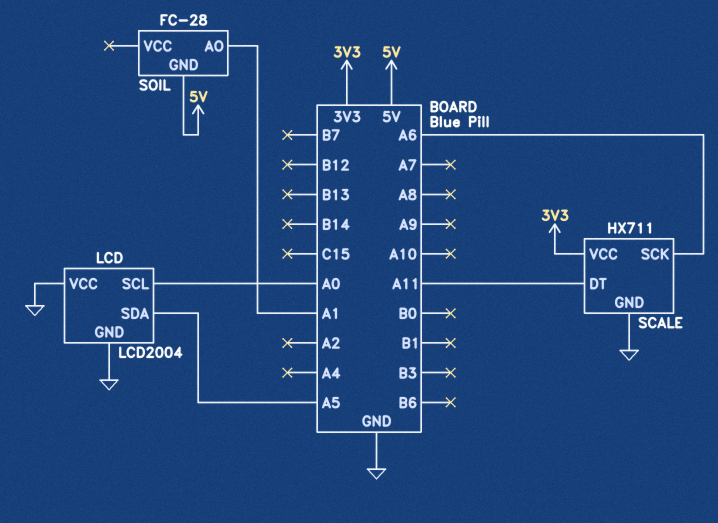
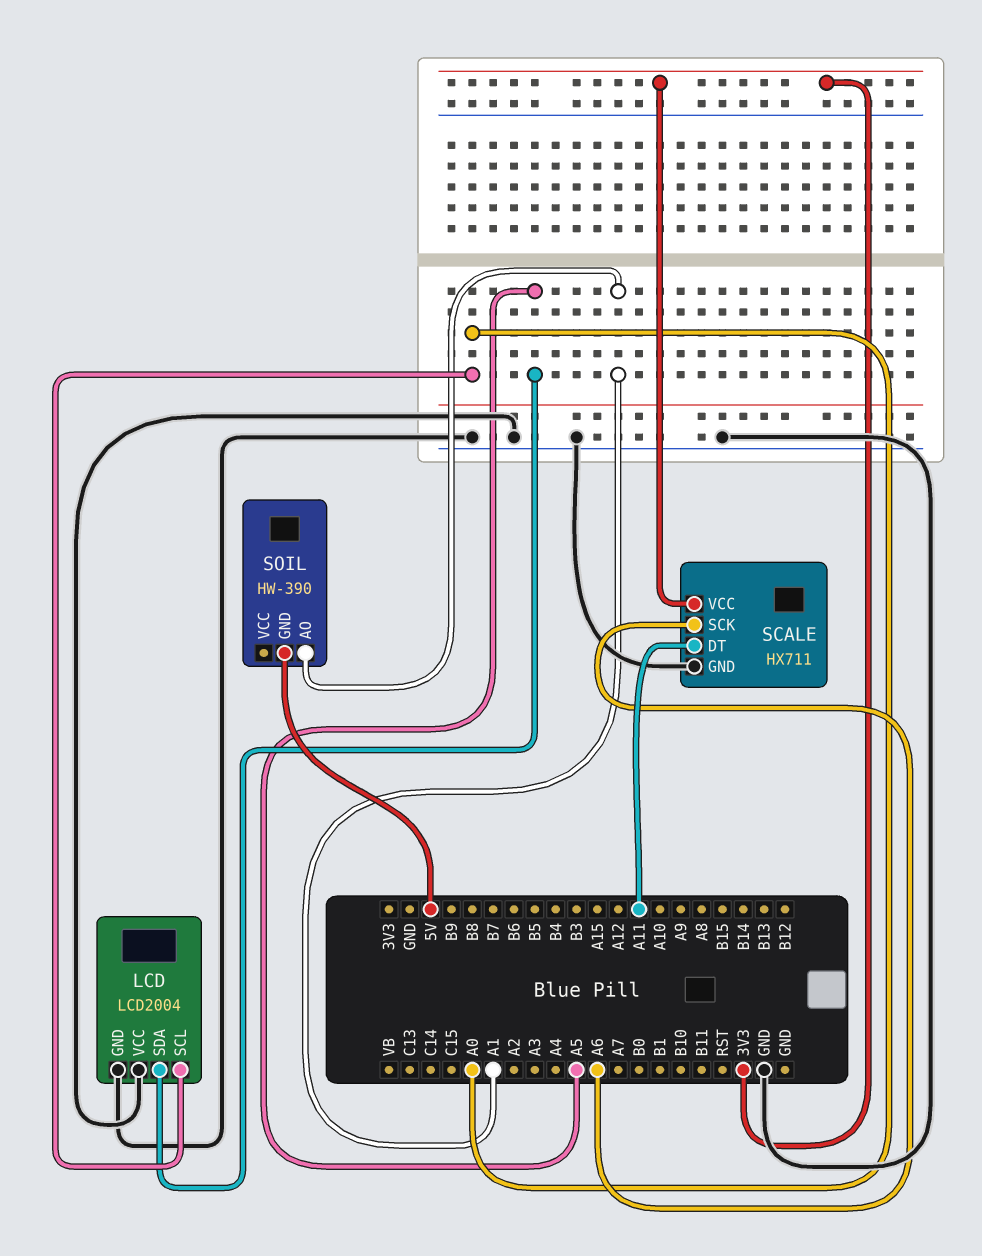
SOIL: FC-28 -> HW-390

